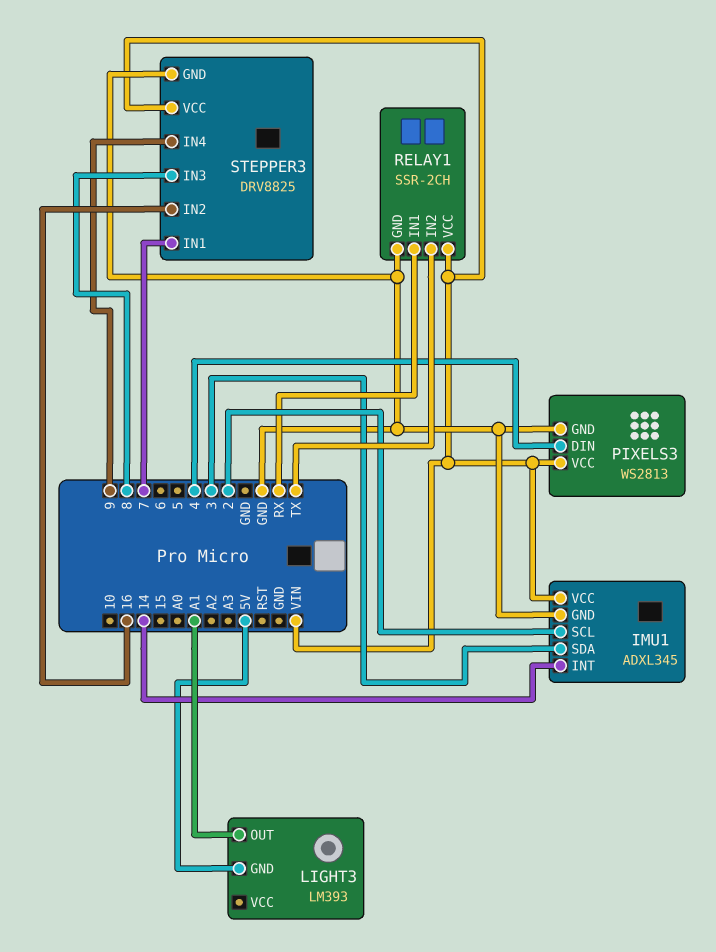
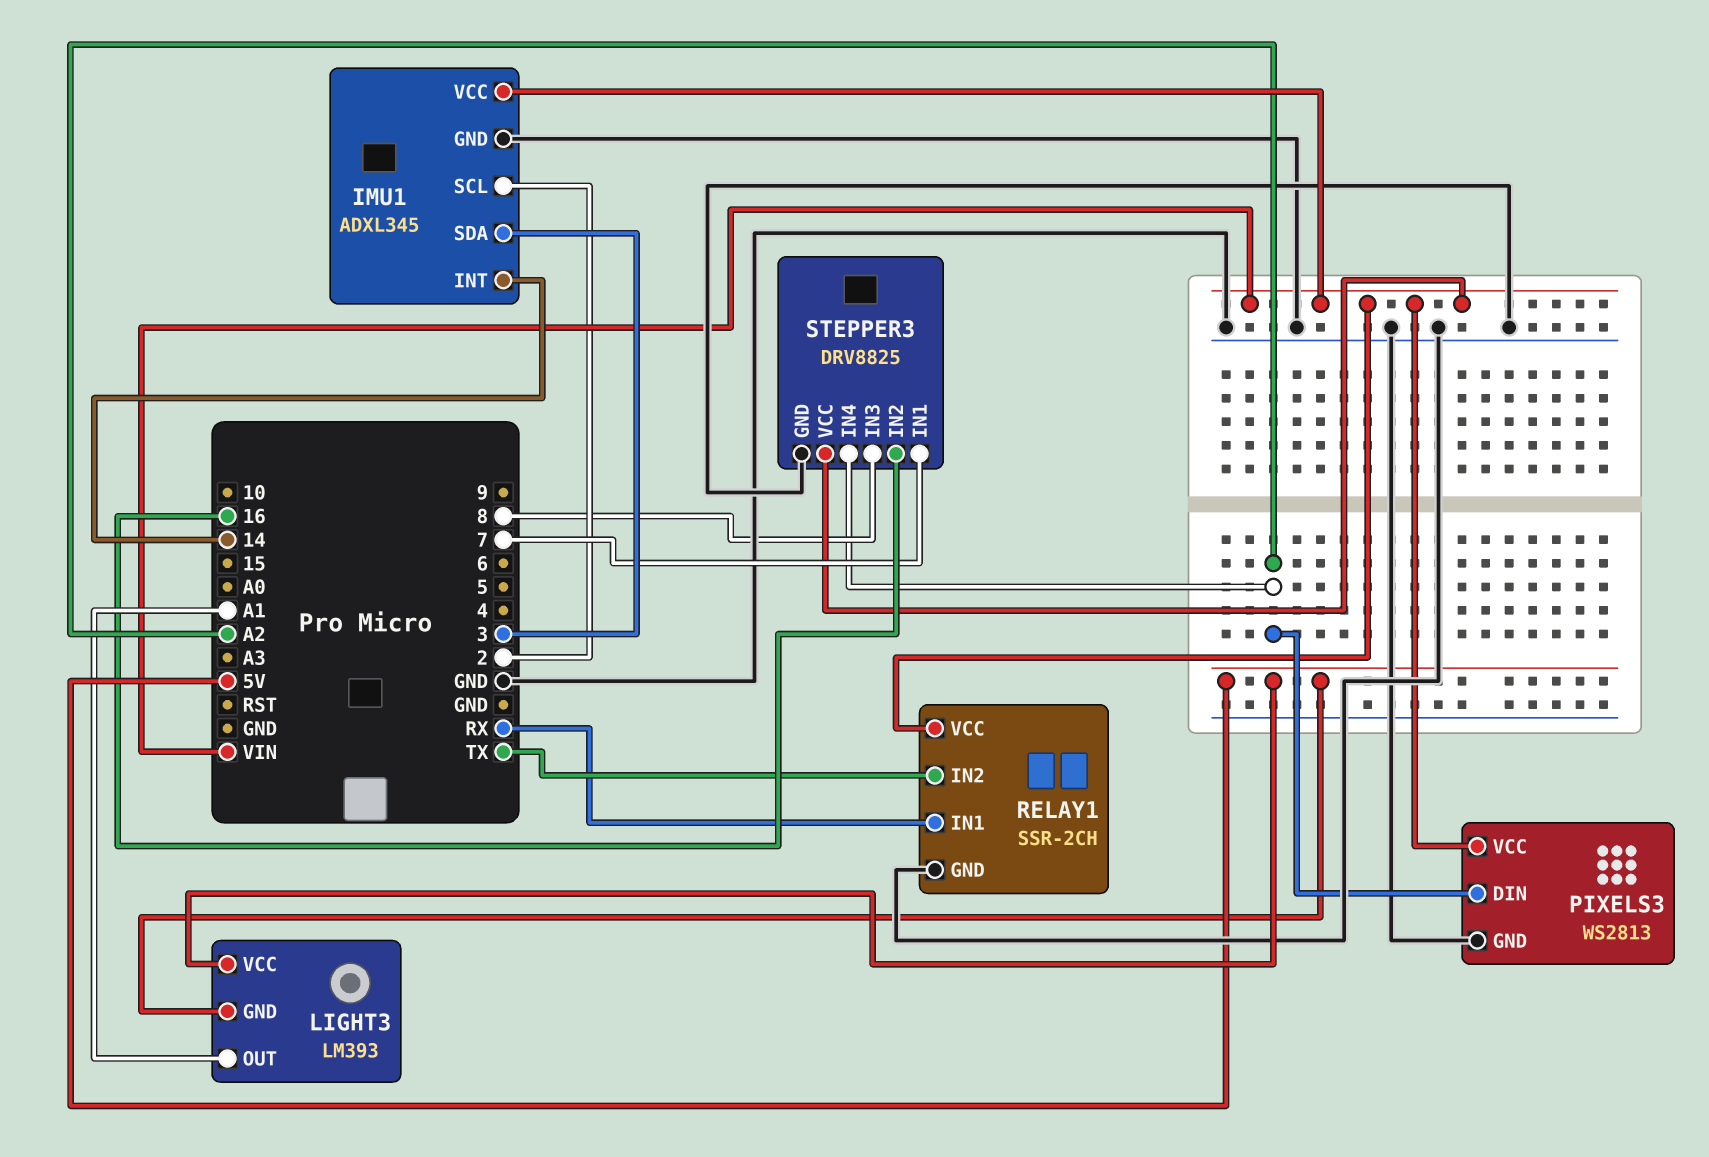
LIGHT3 pin VCC: none -> 5V
PIXELS3 pin DIN: 4 -> A2
STEPPER3 pin IN4: 9 -> A2

